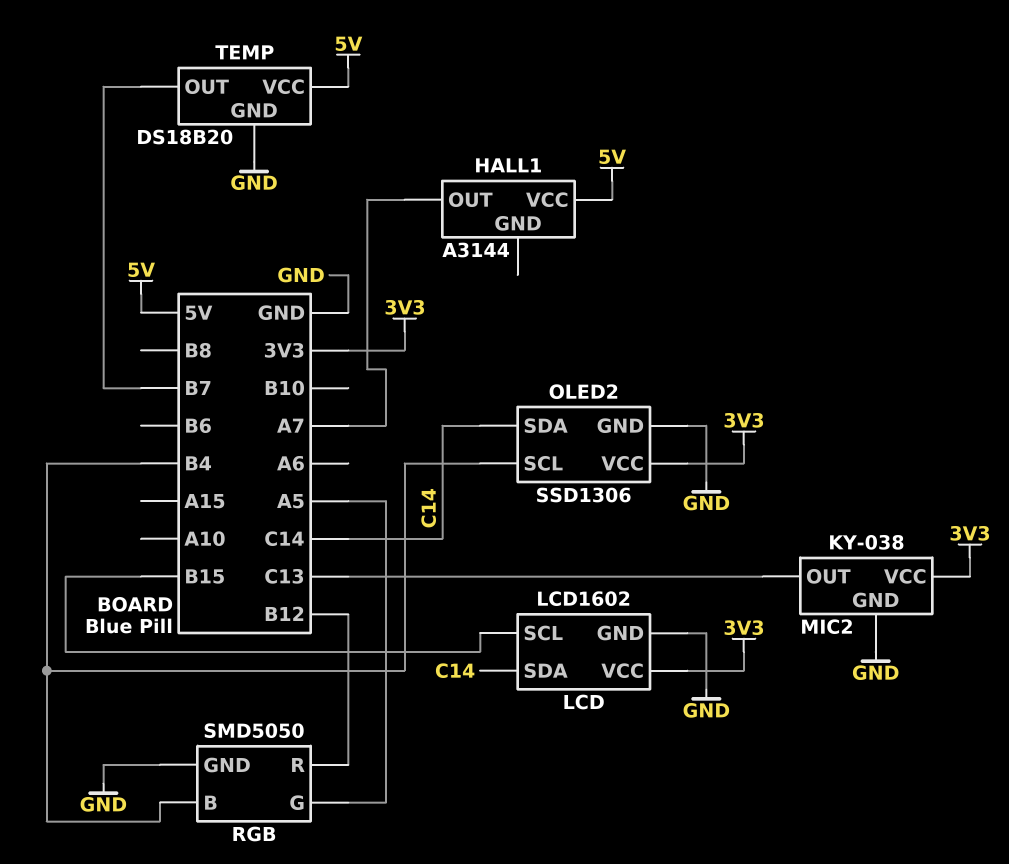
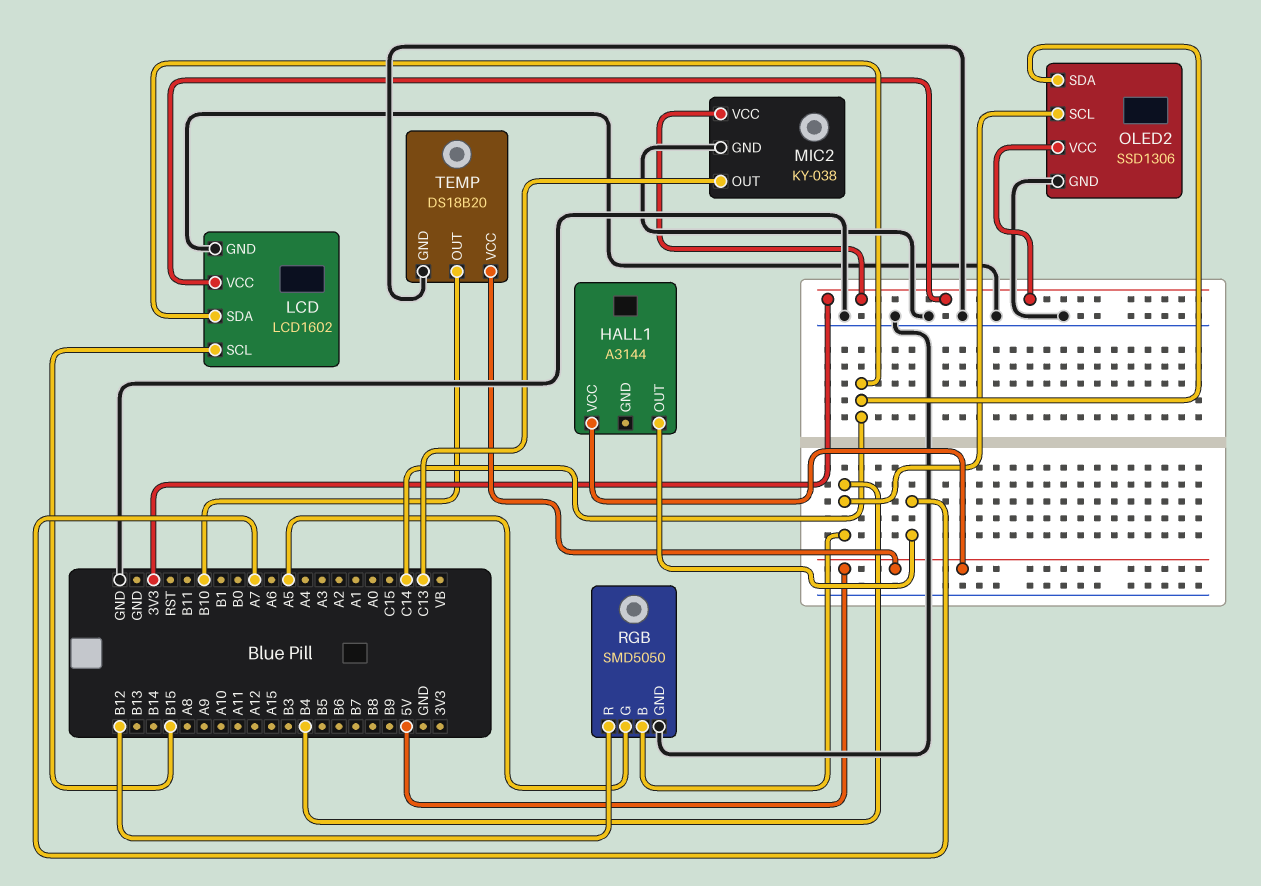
TEMP pin OUT: B7 -> B10

